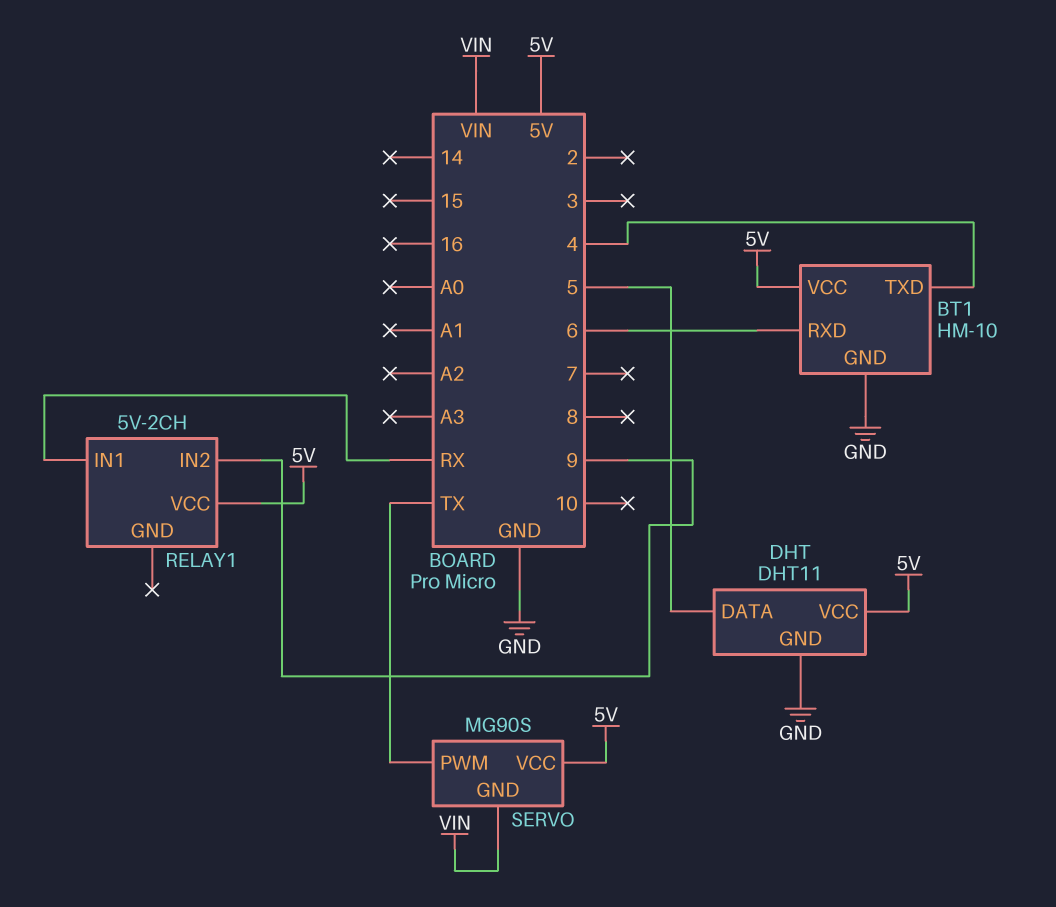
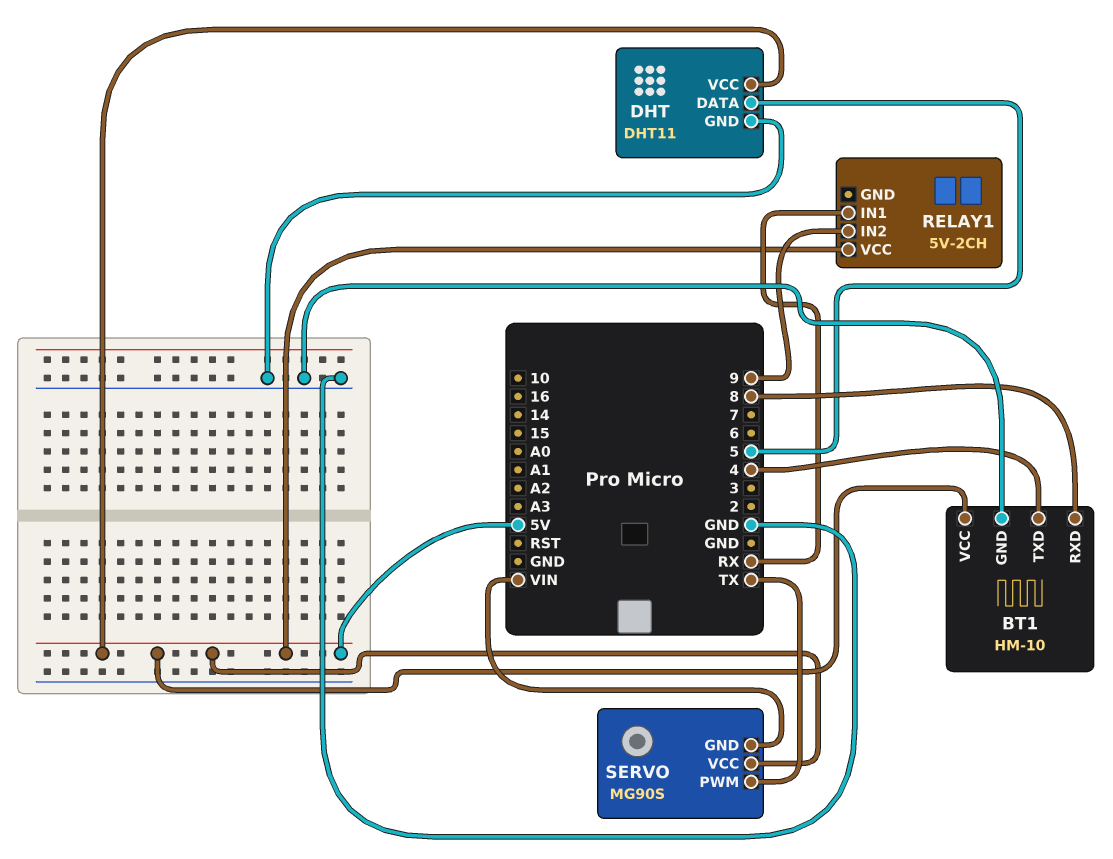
BT1 pin RXD: 6 -> 8

